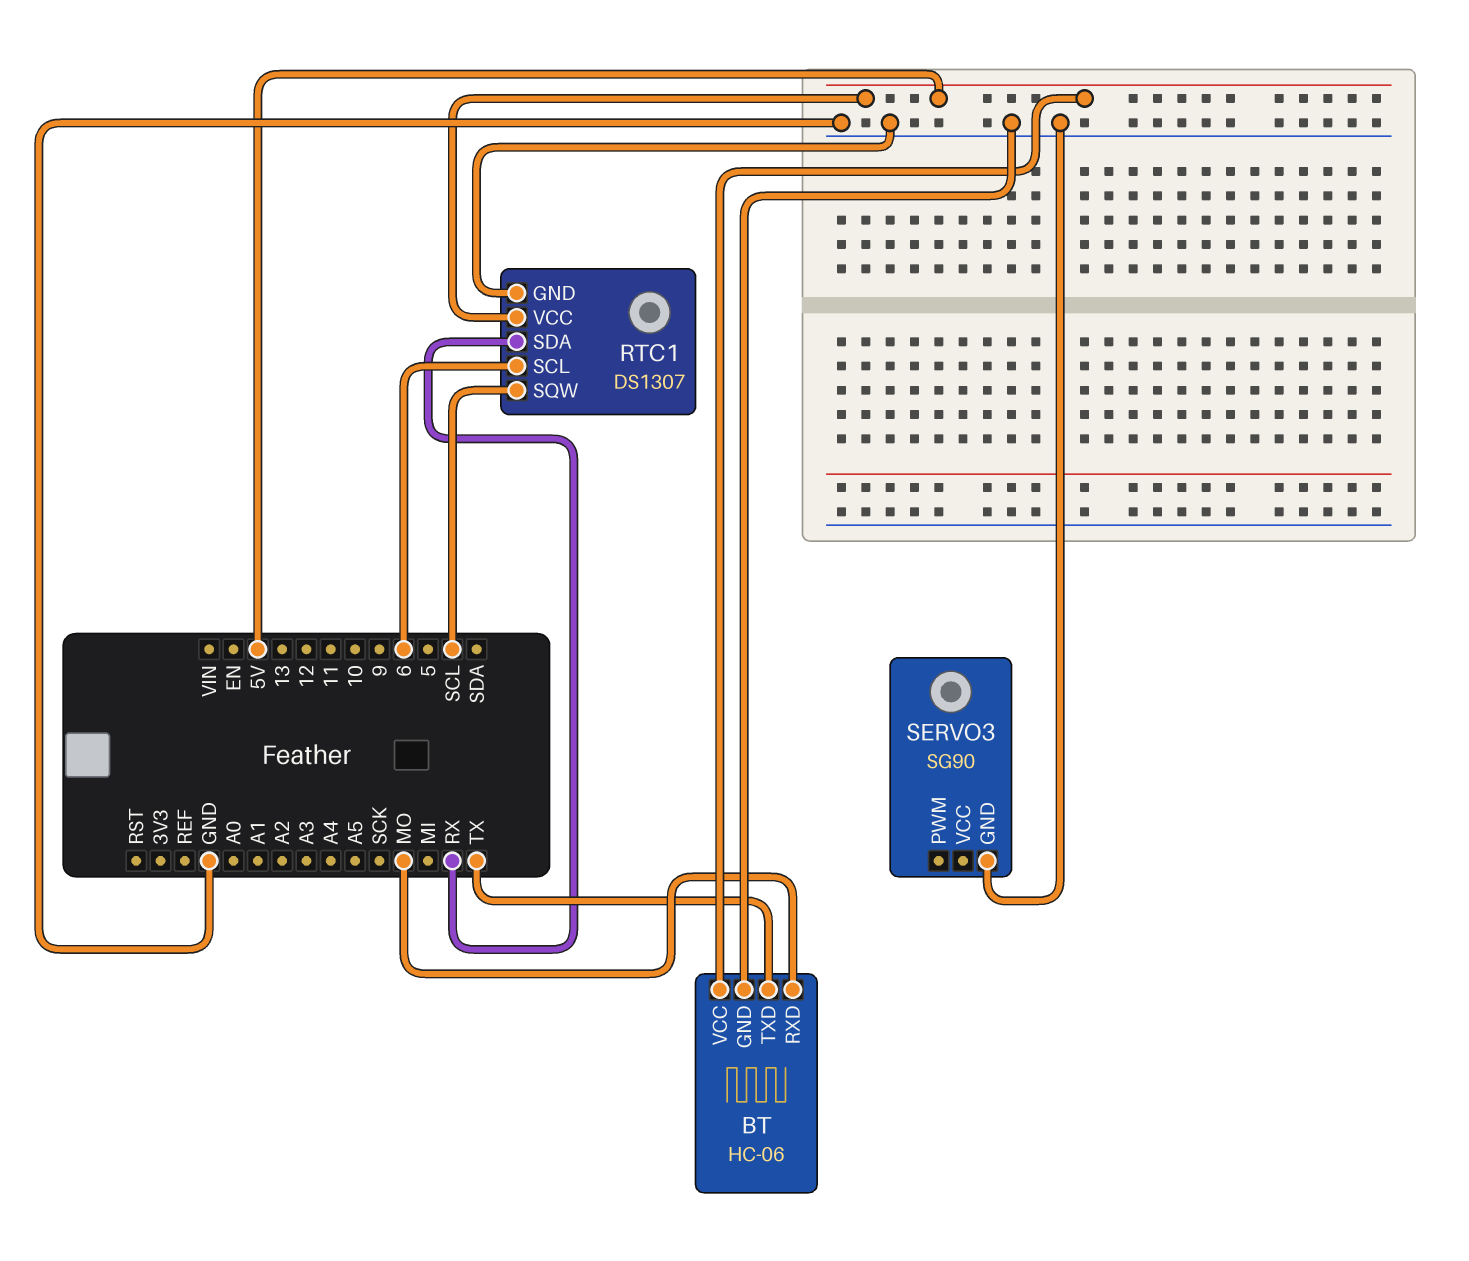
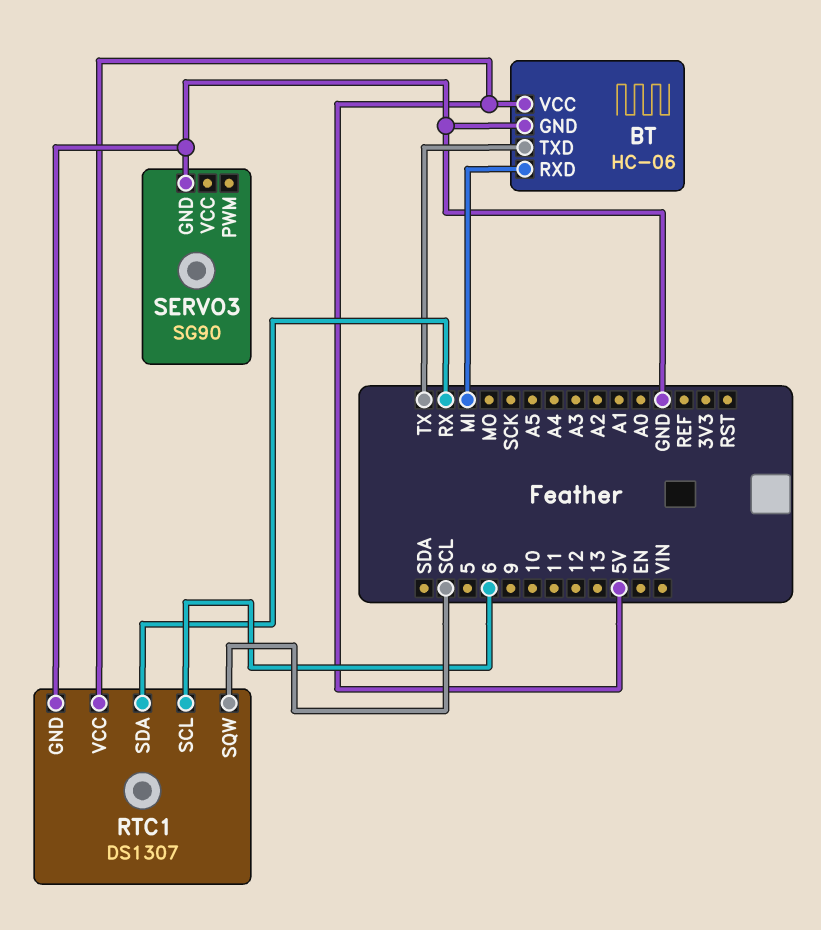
BT pin RXD: MO -> MI

